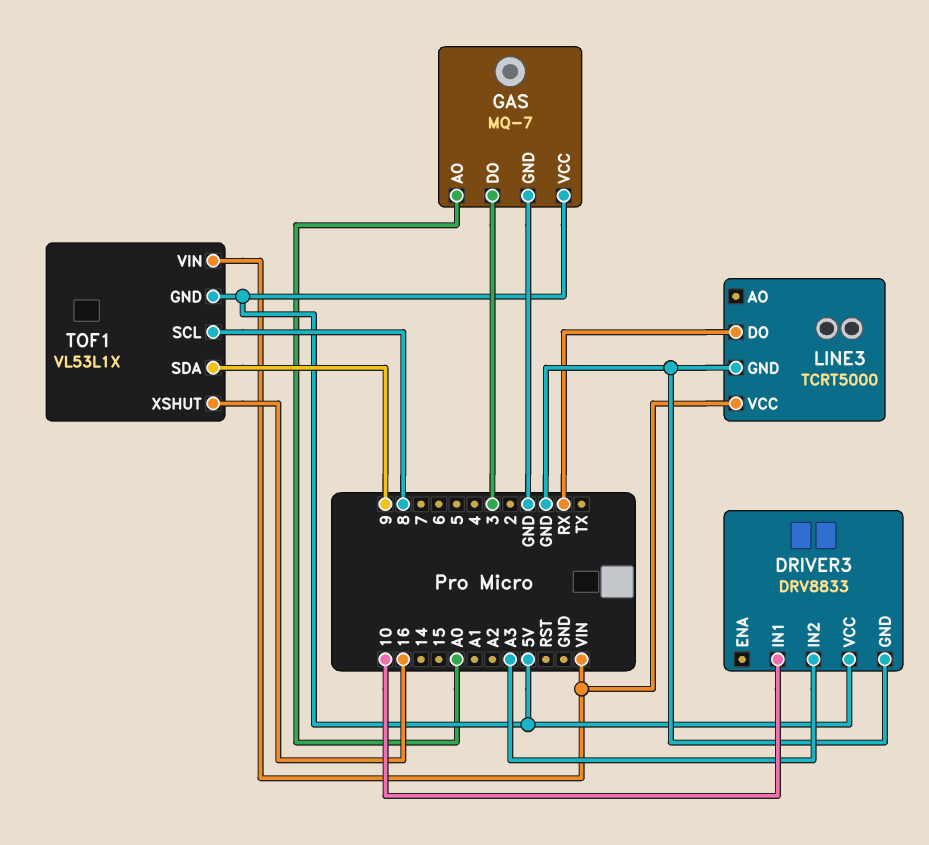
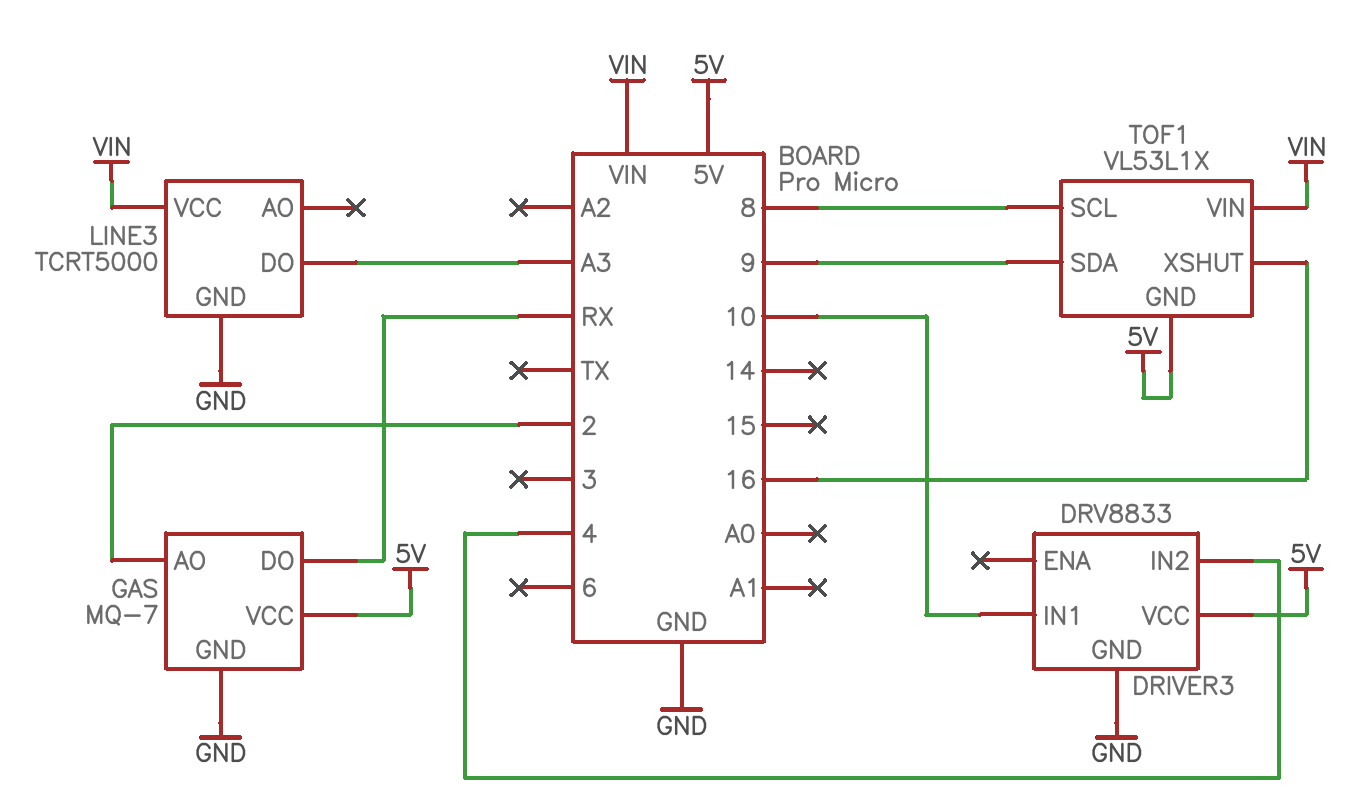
DRIVER3 pin IN2: A3 -> 4
GAS pin AO: A0 -> 2
GAS pin DO: 3 -> RX
LINE3 pin DO: RX -> A3

